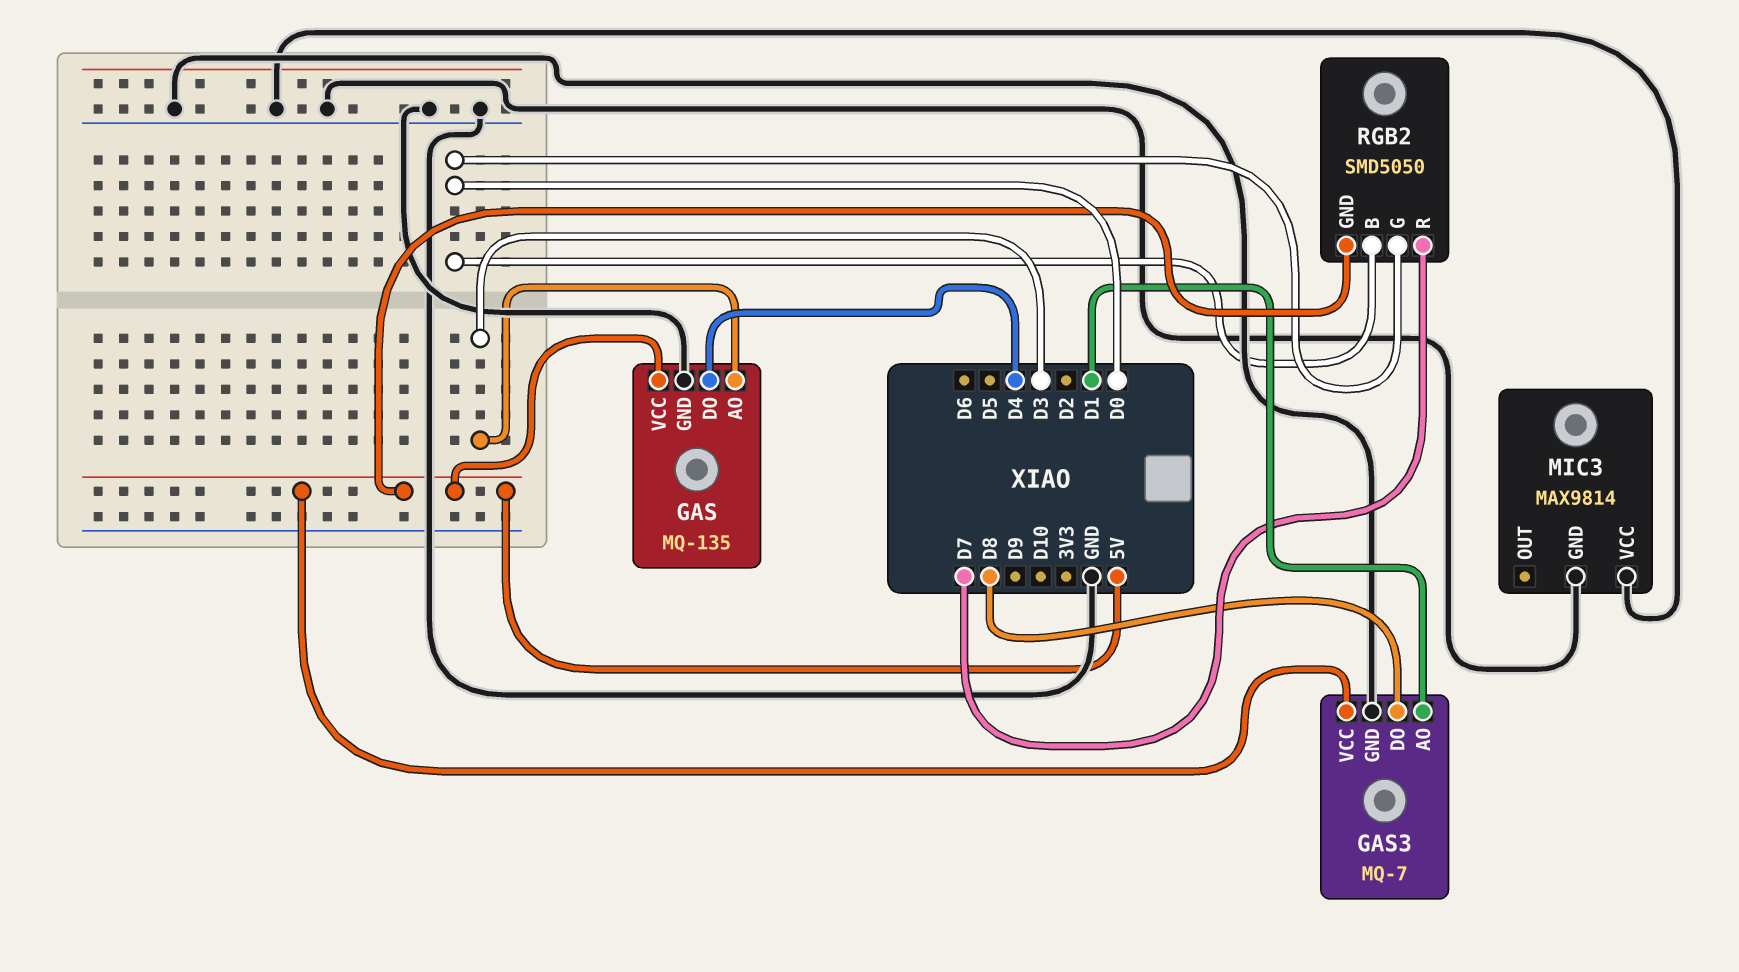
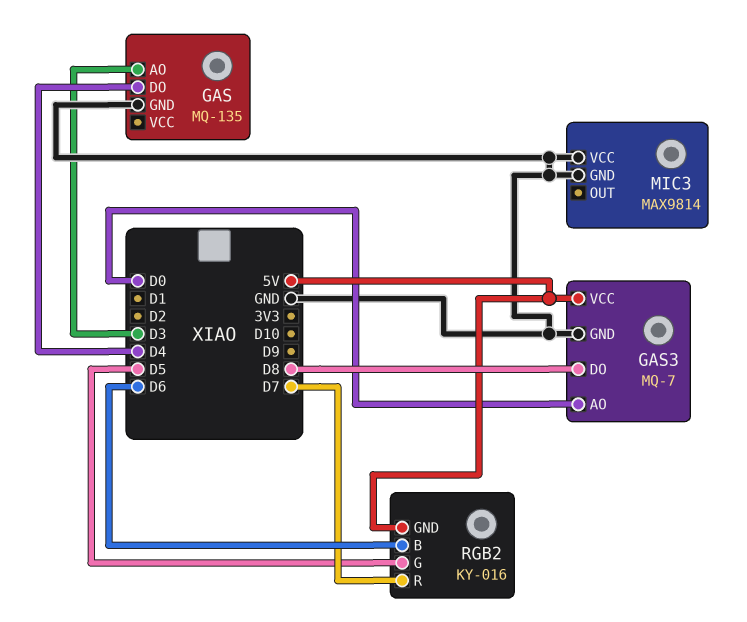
GAS pin VCC: 5V -> none
GAS3 pin AO: D1 -> D0
RGB2: SMD5050 -> KY-016
RGB2 pin B: D0 -> D6
RGB2 pin G: D0 -> D5

